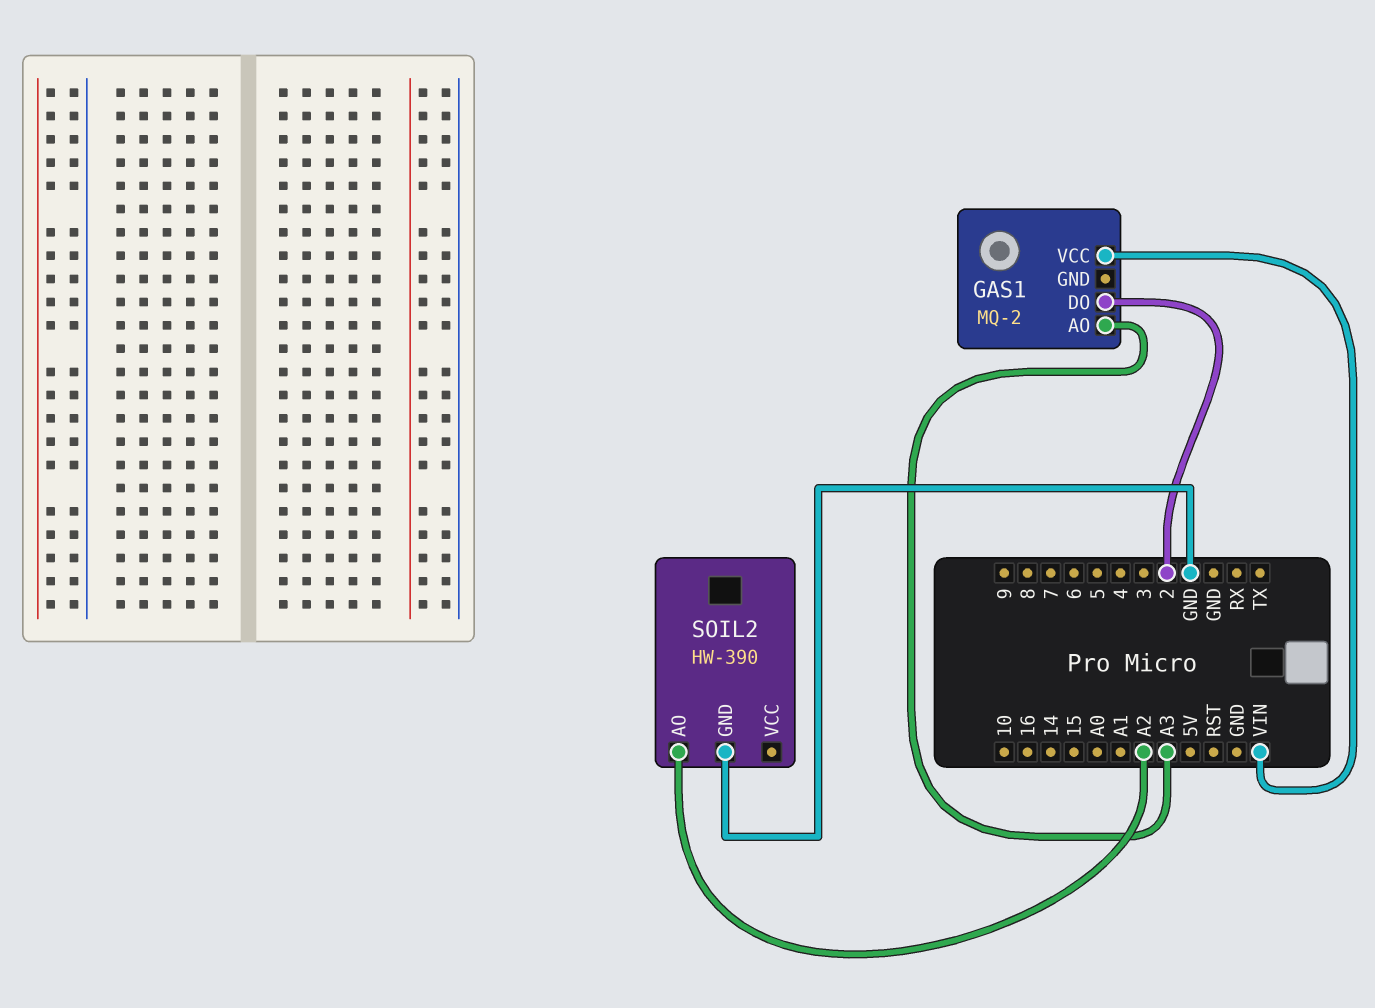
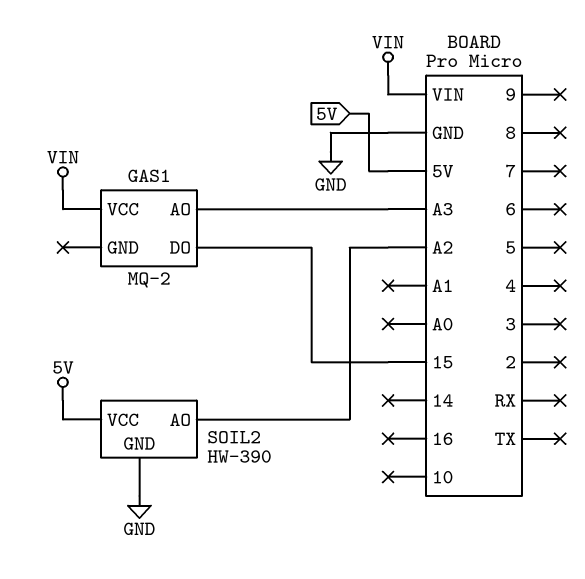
GAS1 pin DO: 2 -> 15
SOIL2 pin VCC: none -> 5V

